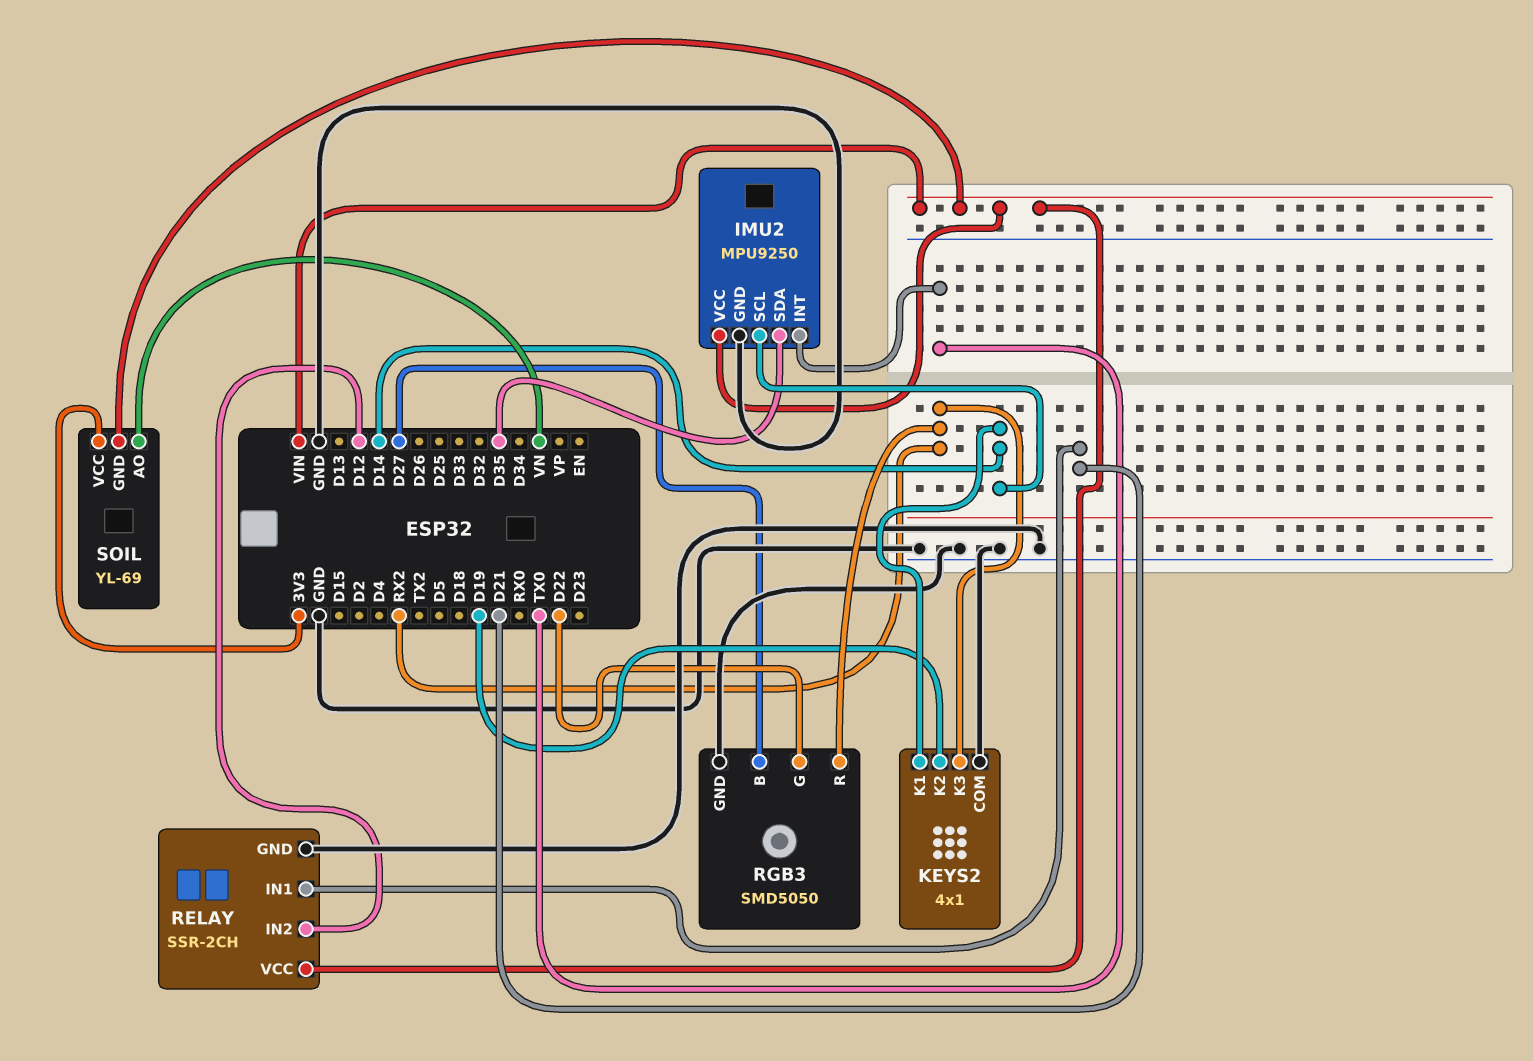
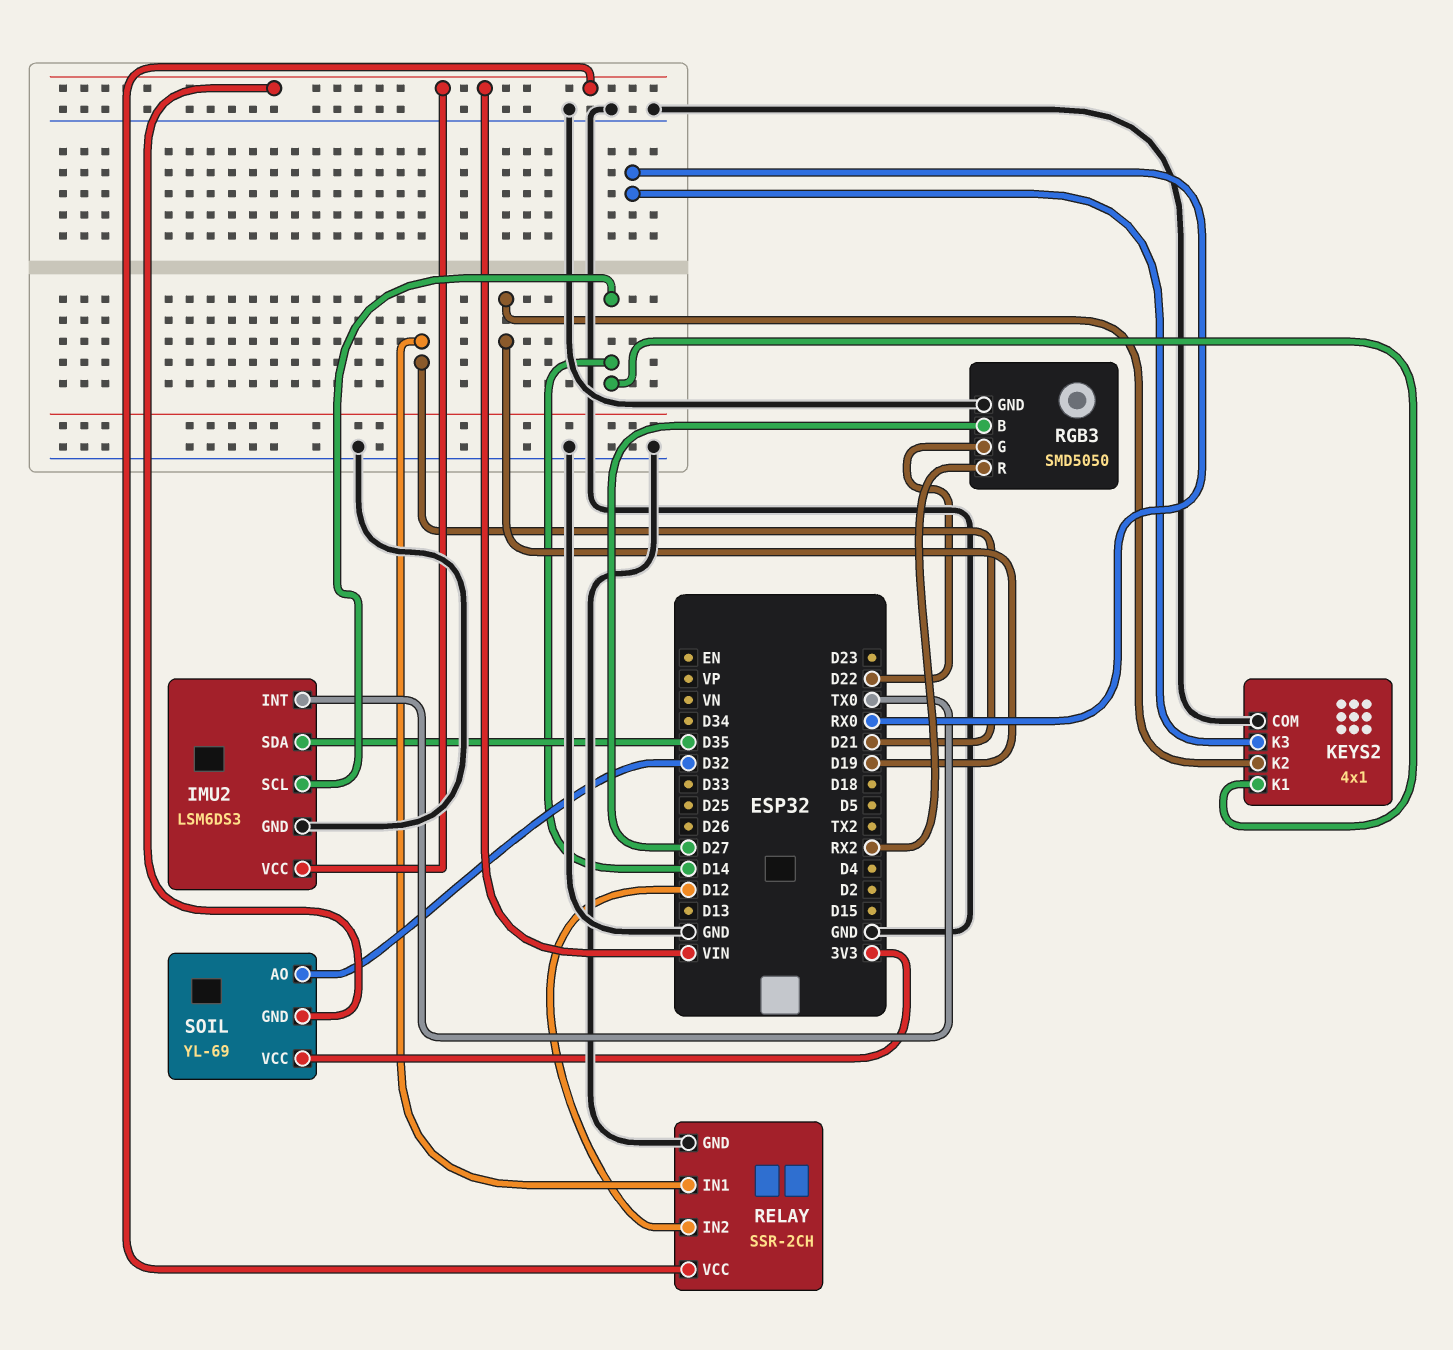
IMU2: MPU9250 -> LSM6DS3
KEYS2 pin K3: RX2 -> RX0
SOIL pin AO: VN -> D32

